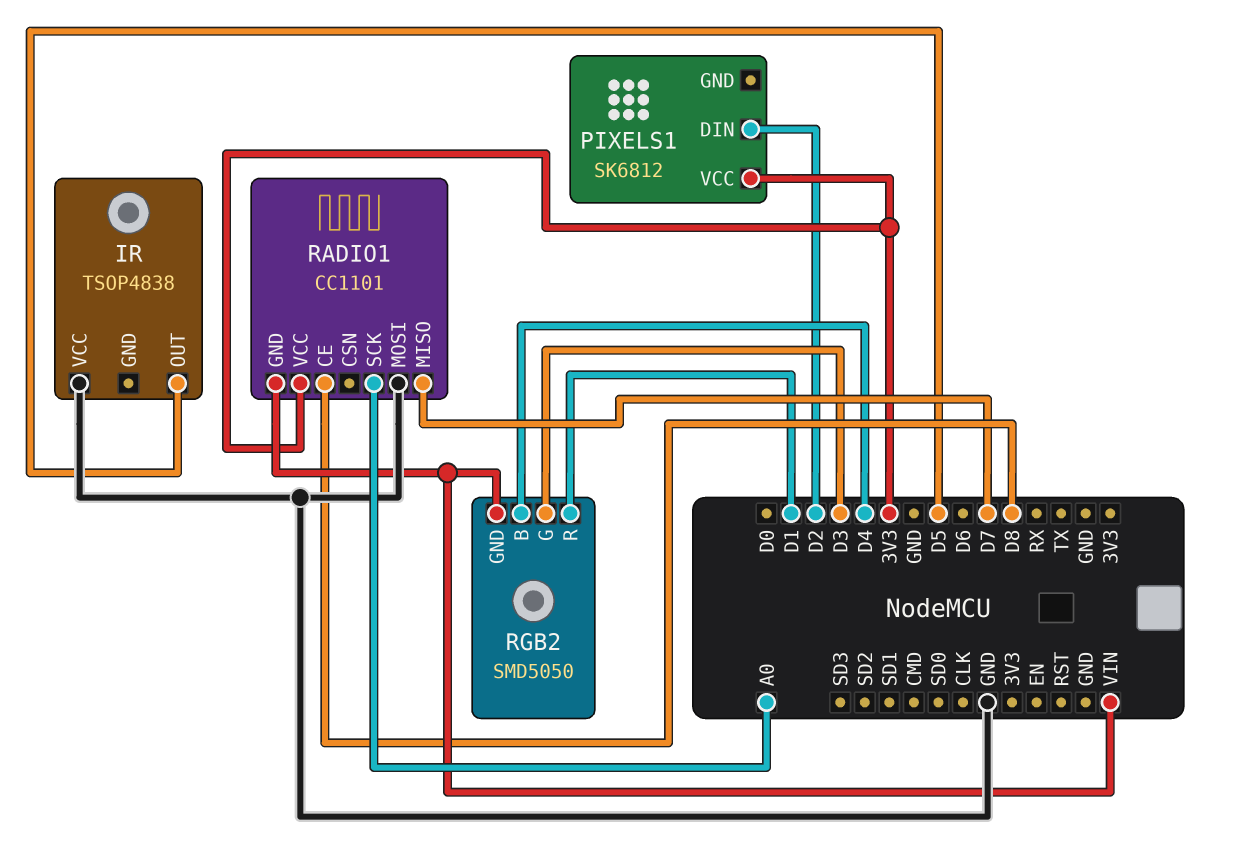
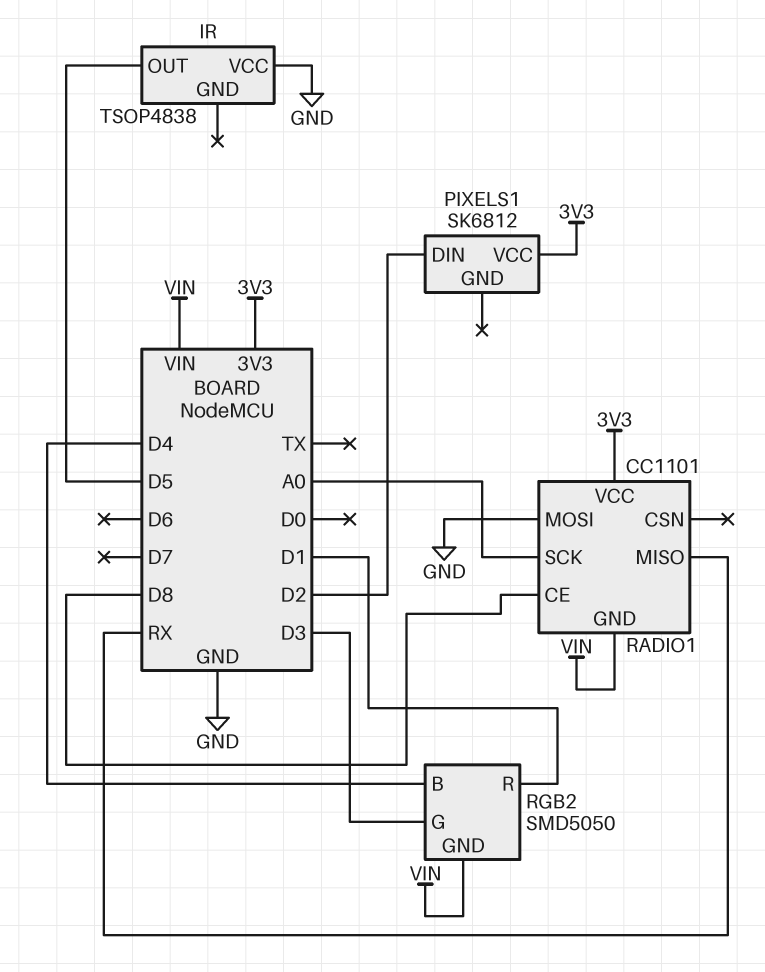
RADIO1 pin MISO: D7 -> RX

